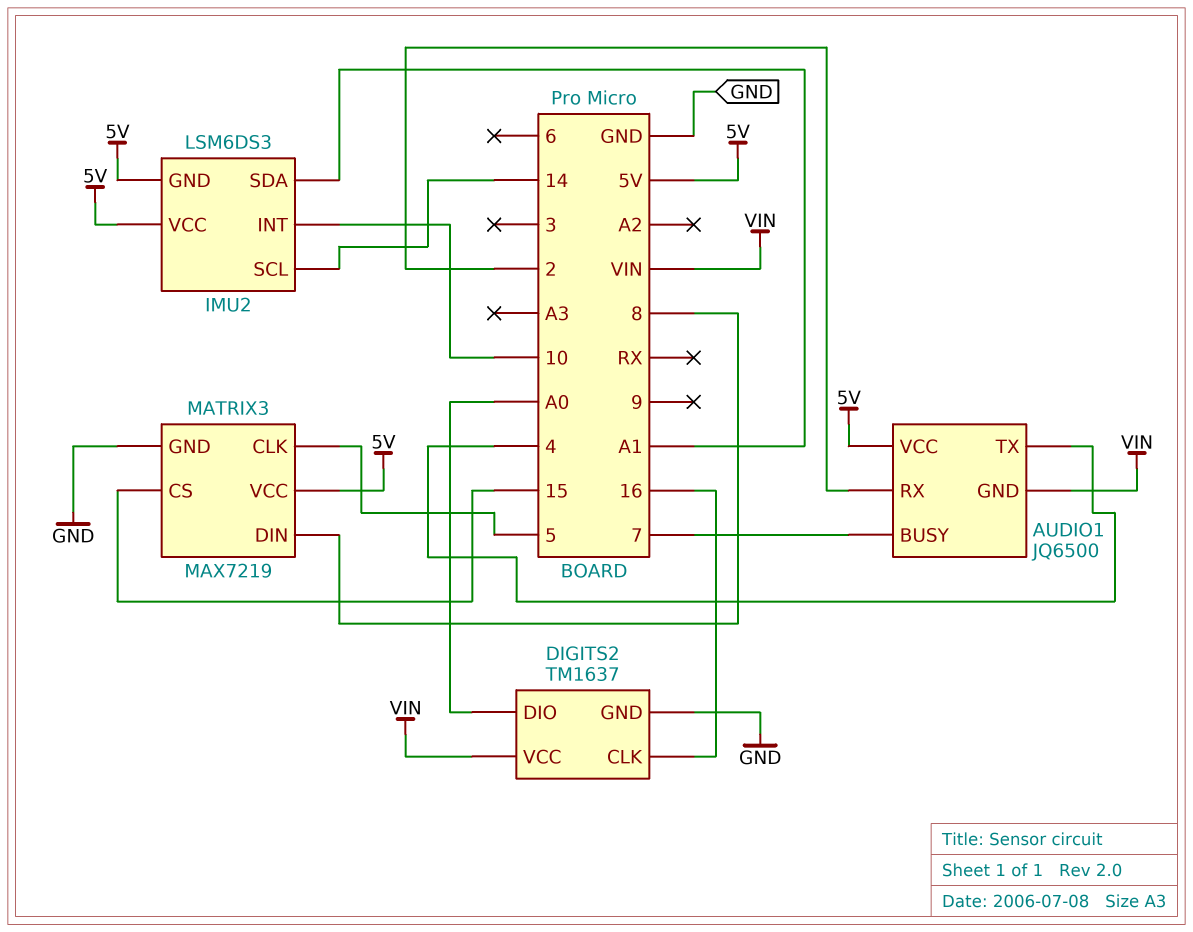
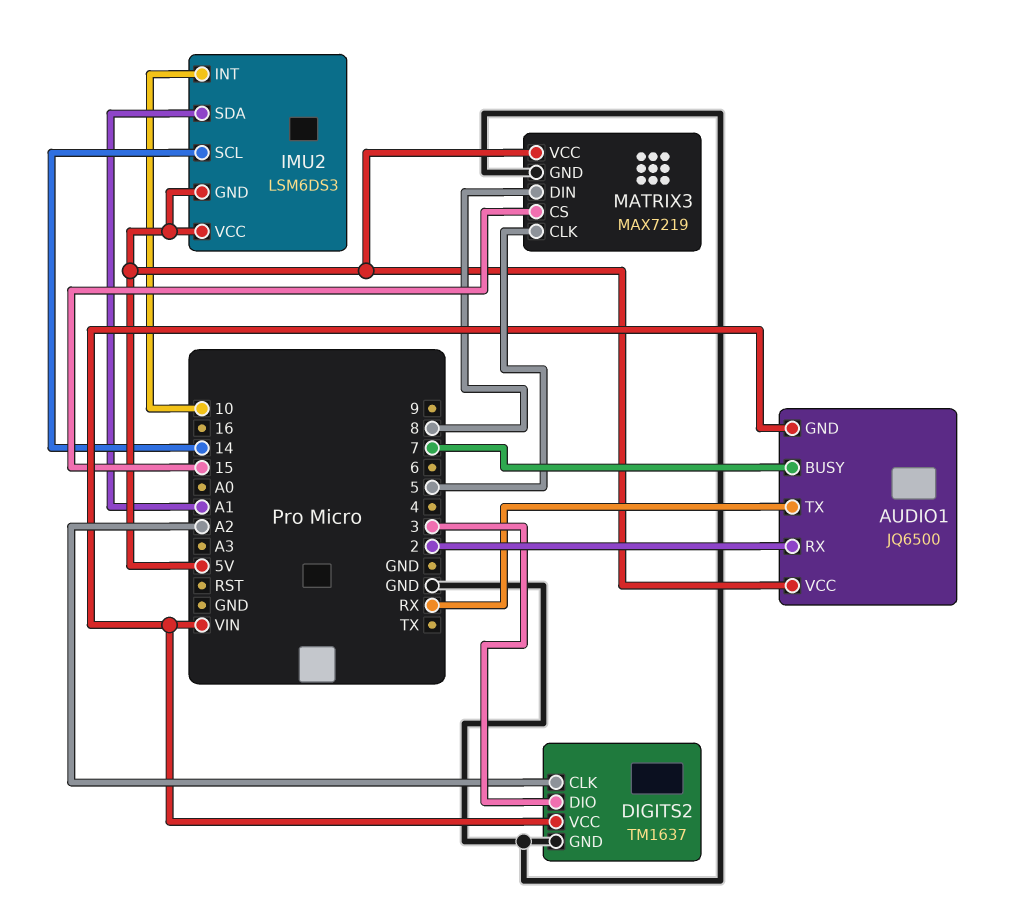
AUDIO1 pin TX: 4 -> RX
DIGITS2 pin CLK: 16 -> A2
DIGITS2 pin DIO: A0 -> 3

